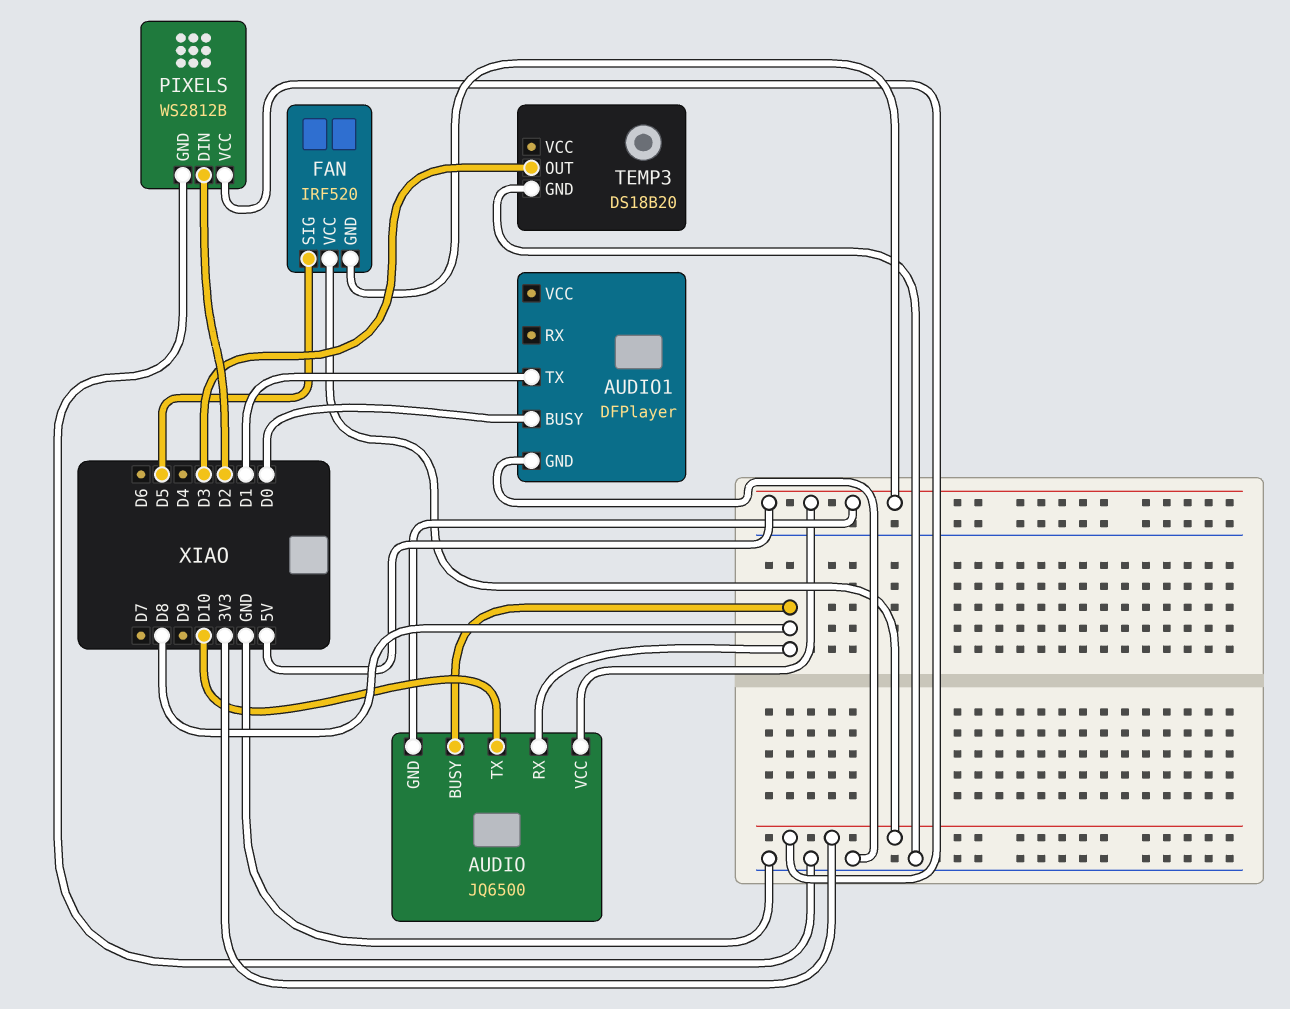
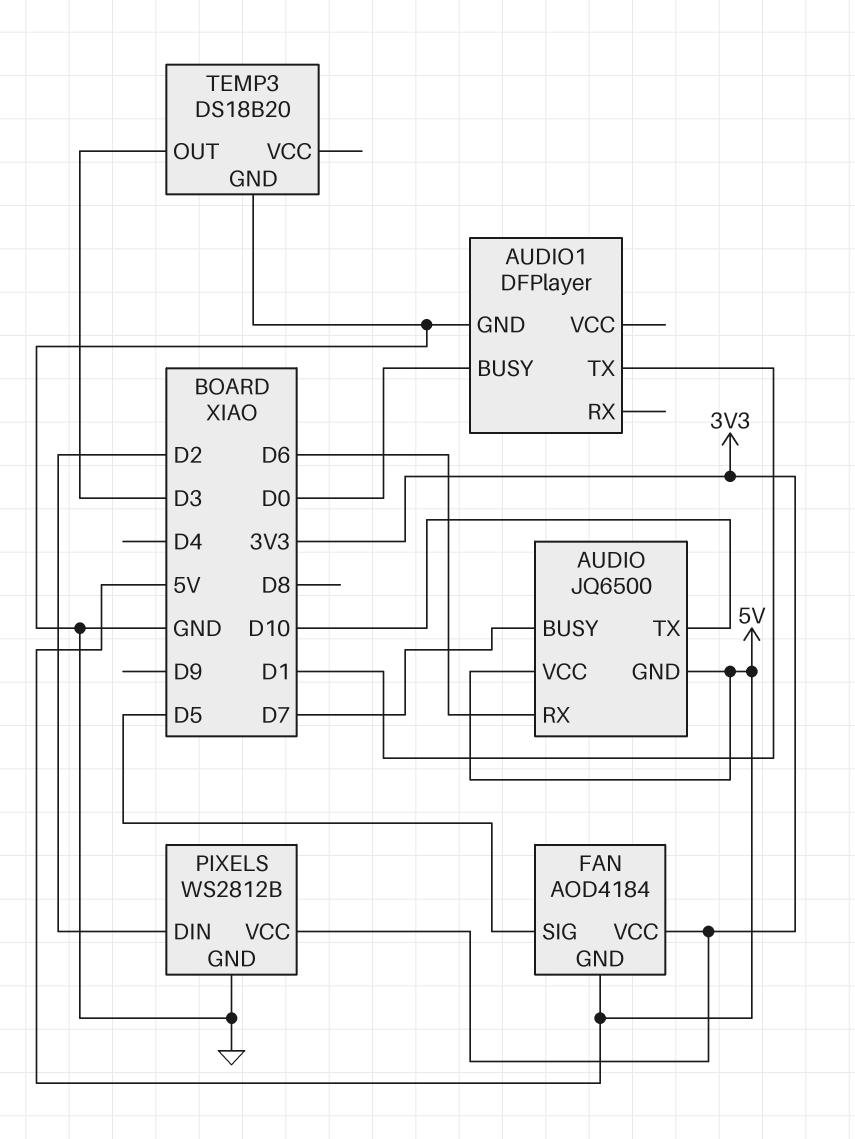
AUDIO pin BUSY: D8 -> D7
AUDIO pin RX: D8 -> D6
FAN: IRF520 -> AOD4184

